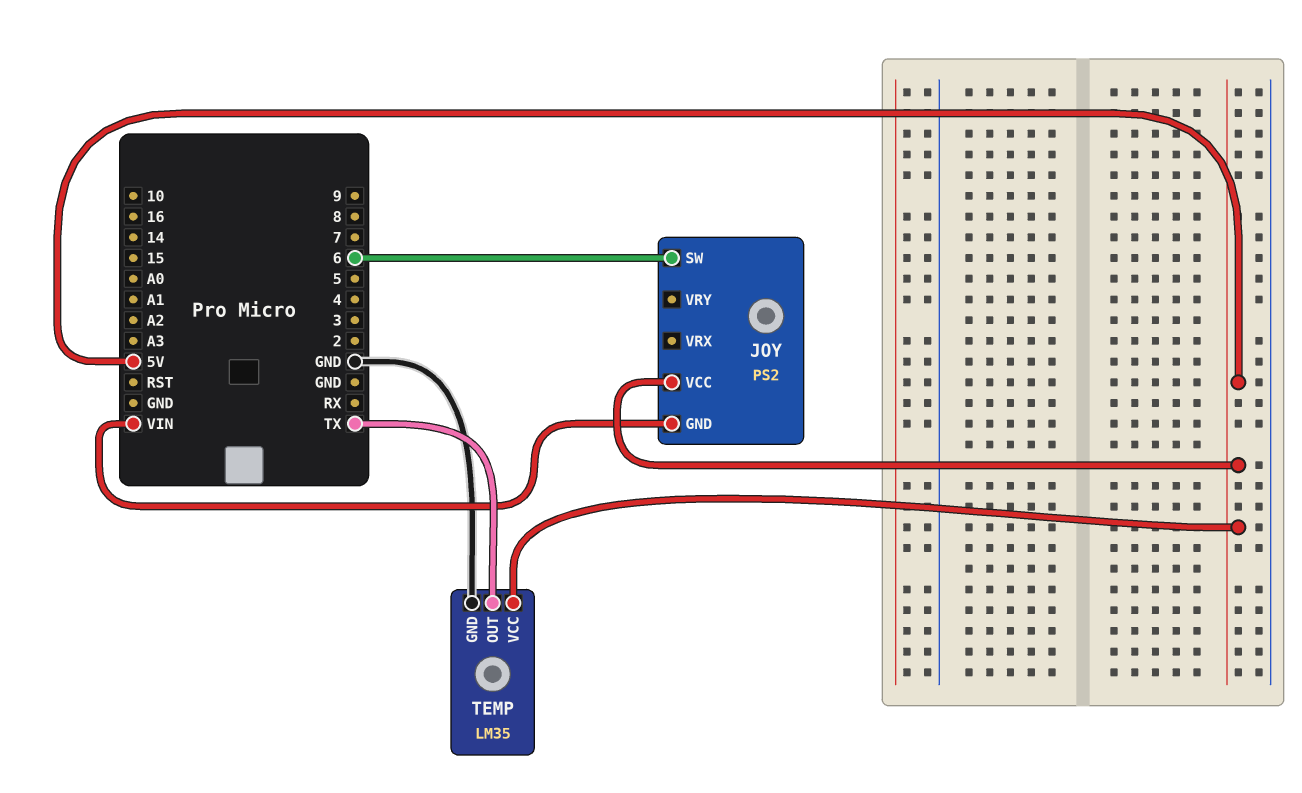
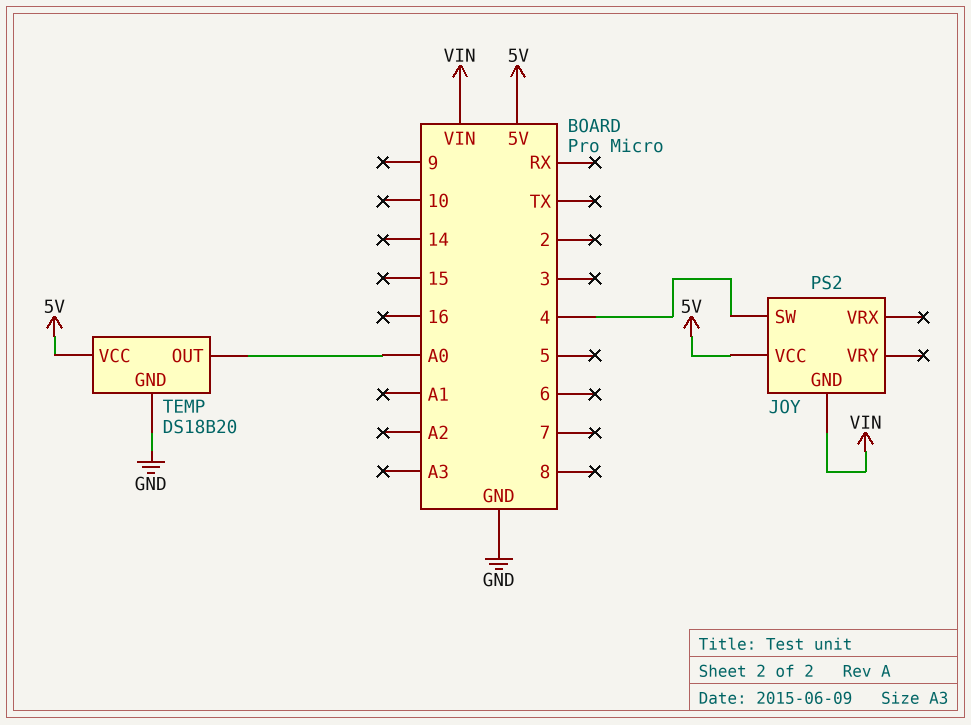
JOY pin SW: 6 -> 4
TEMP: LM35 -> DS18B20
TEMP pin OUT: TX -> A0

